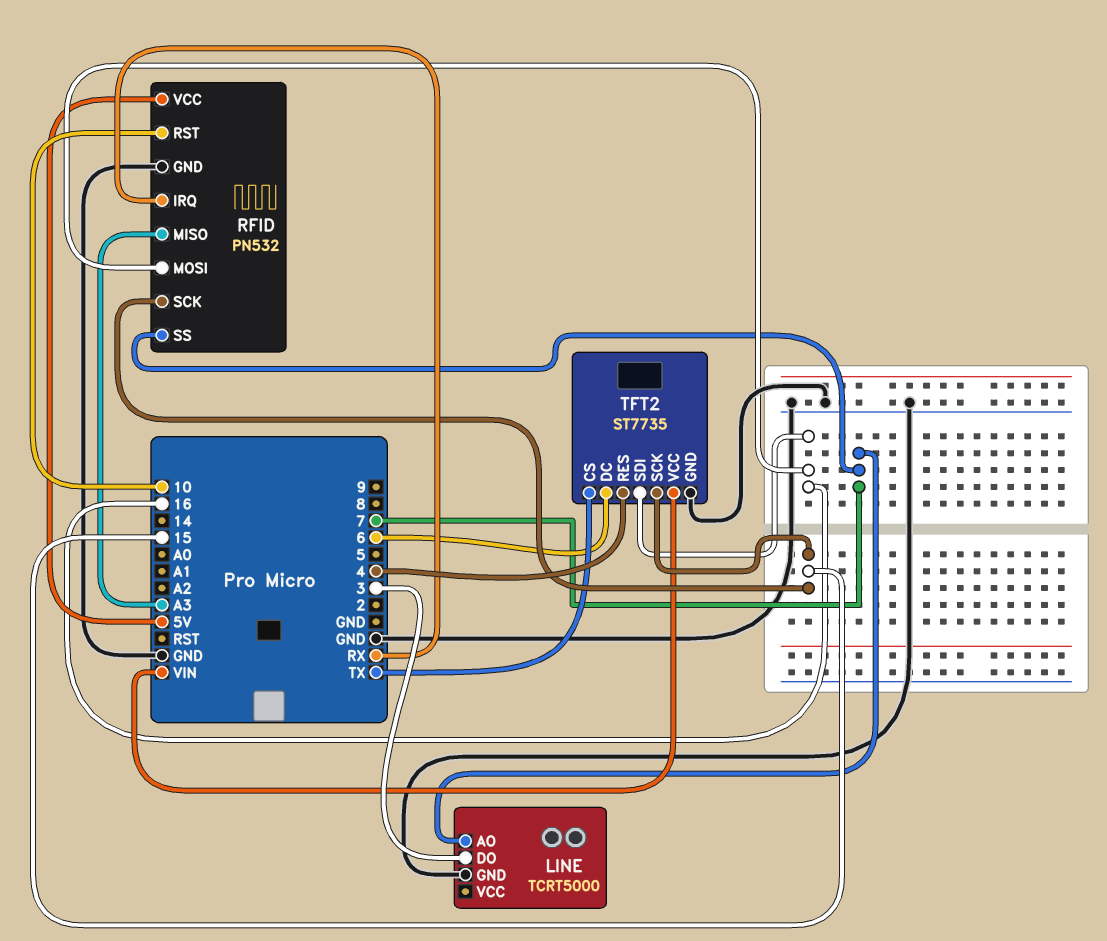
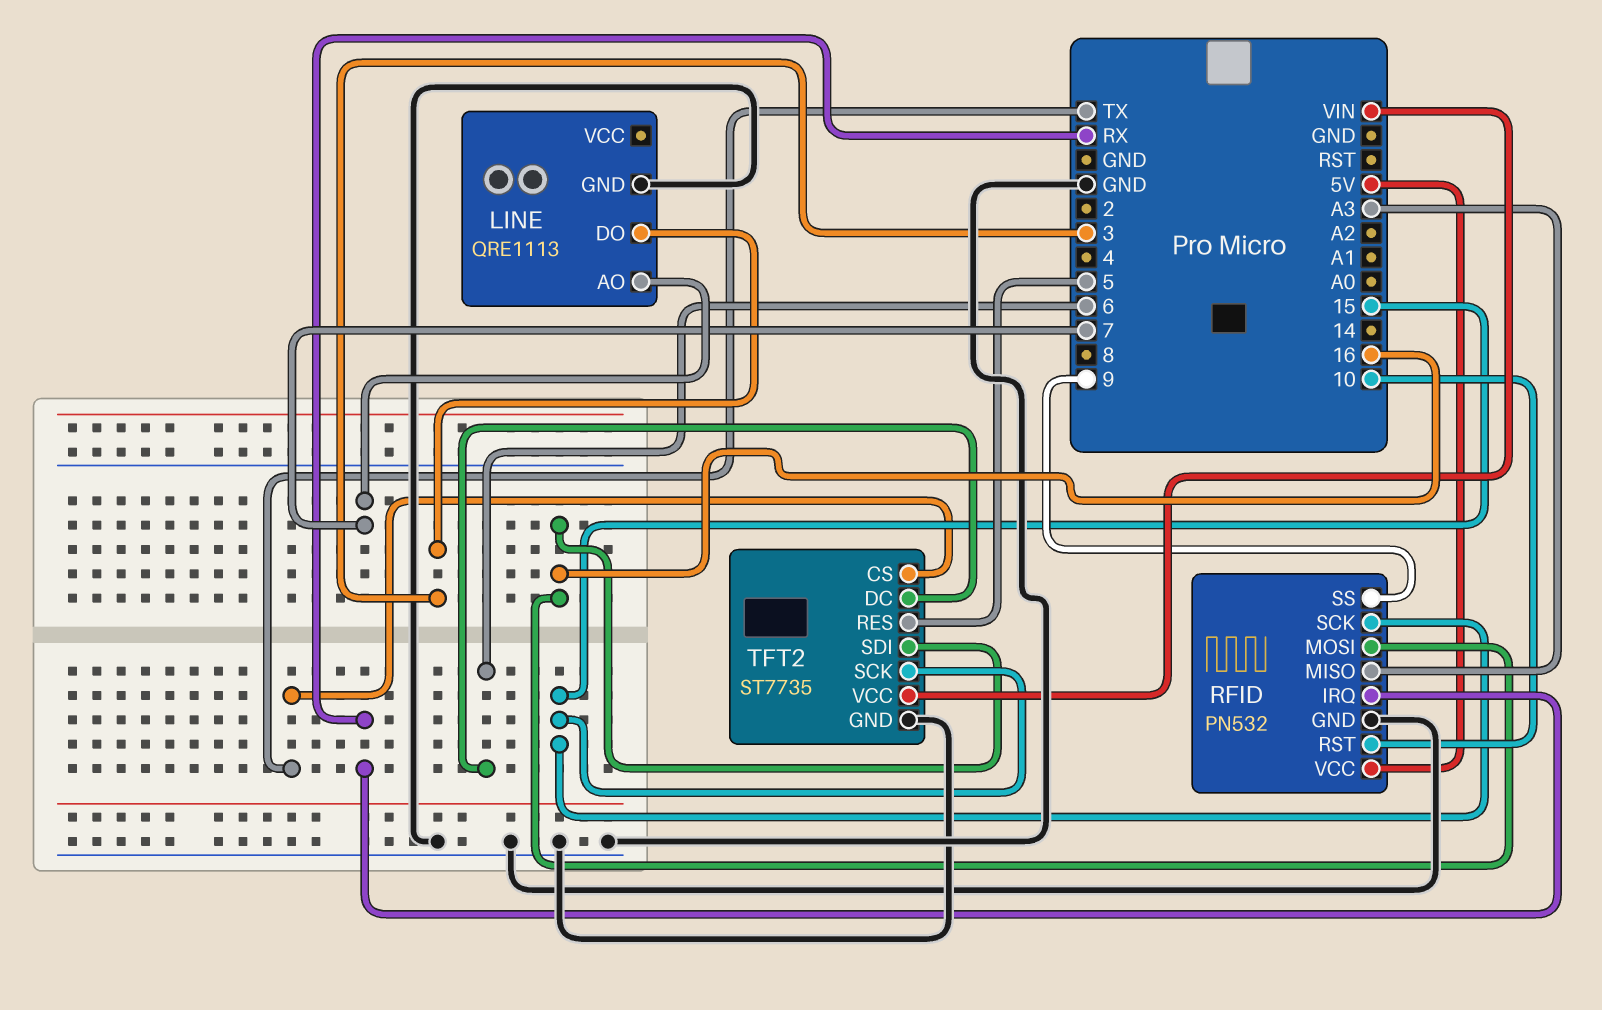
LINE: TCRT5000 -> QRE1113
RFID pin SS: 7 -> 9
TFT2 pin RES: 4 -> 5

